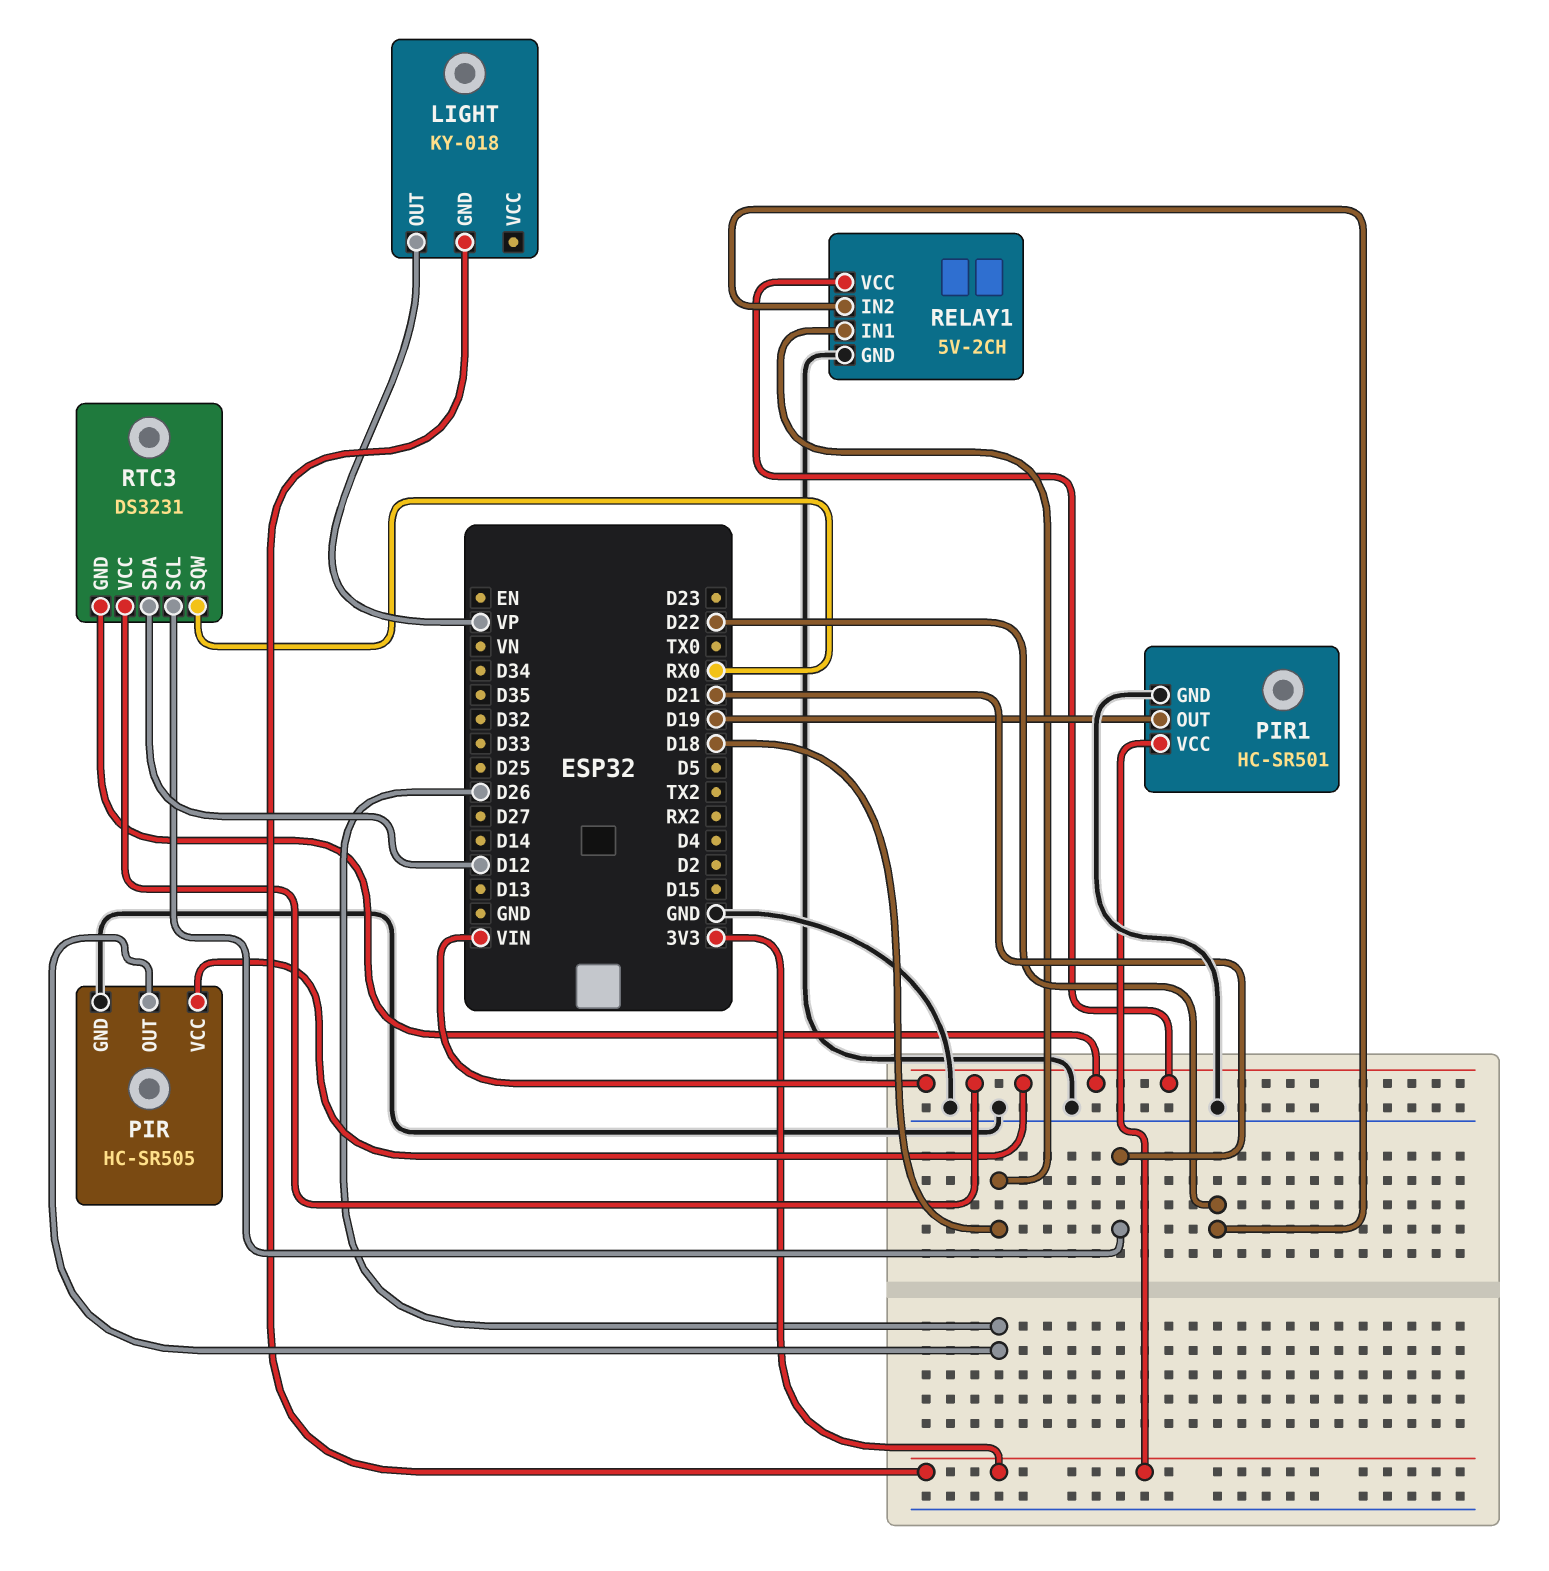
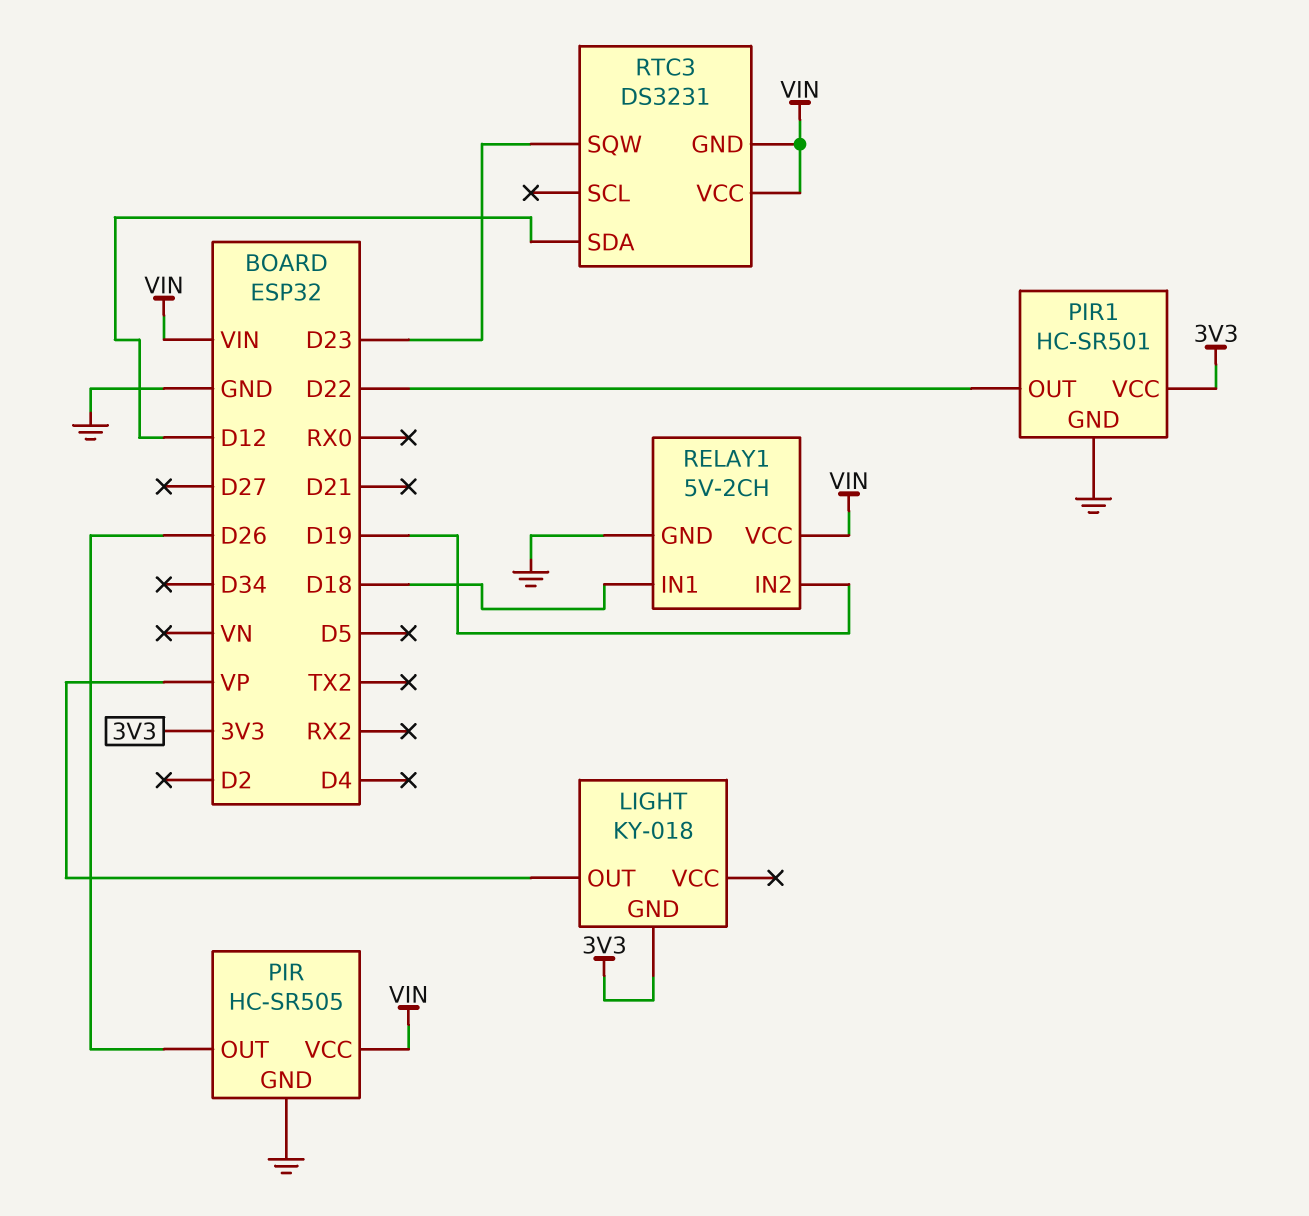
PIR1 pin OUT: D19 -> D22
RELAY1 pin IN2: D22 -> D19
RTC3 pin SCL: D21 -> none
RTC3 pin SQW: RX0 -> D23

